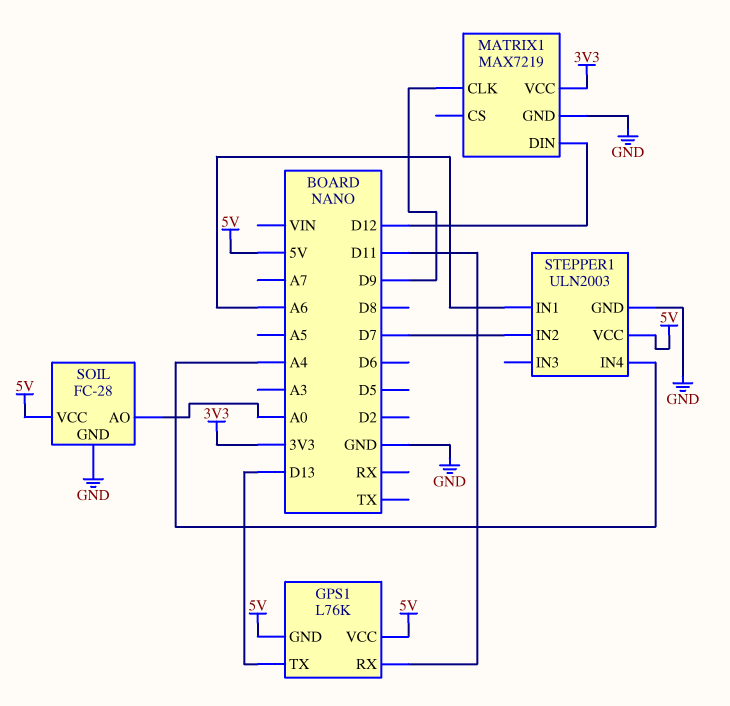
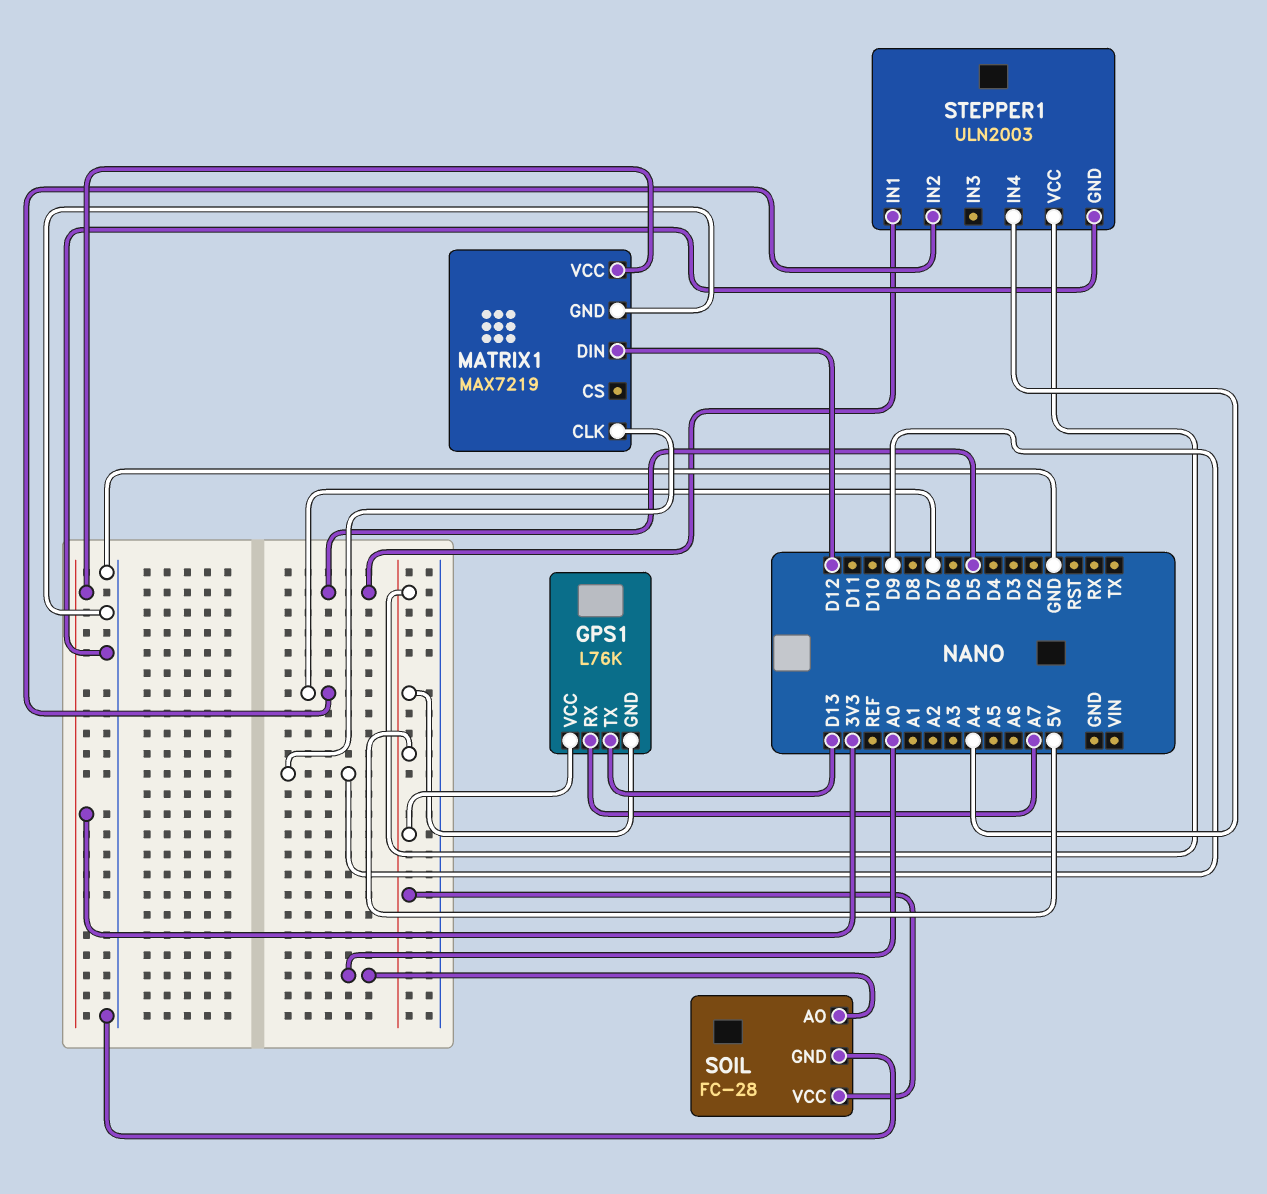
GPS1 pin RX: D11 -> A7
STEPPER1 pin IN1: A6 -> D5

